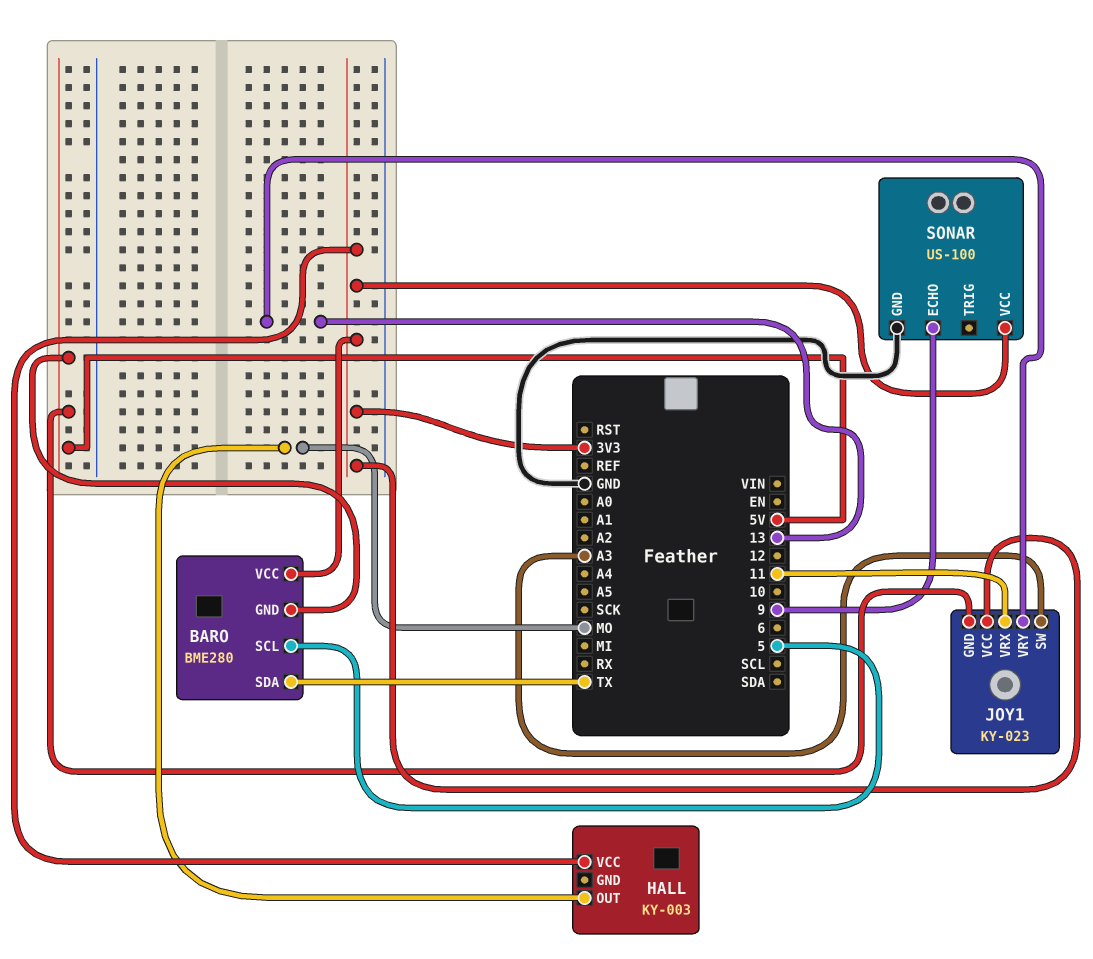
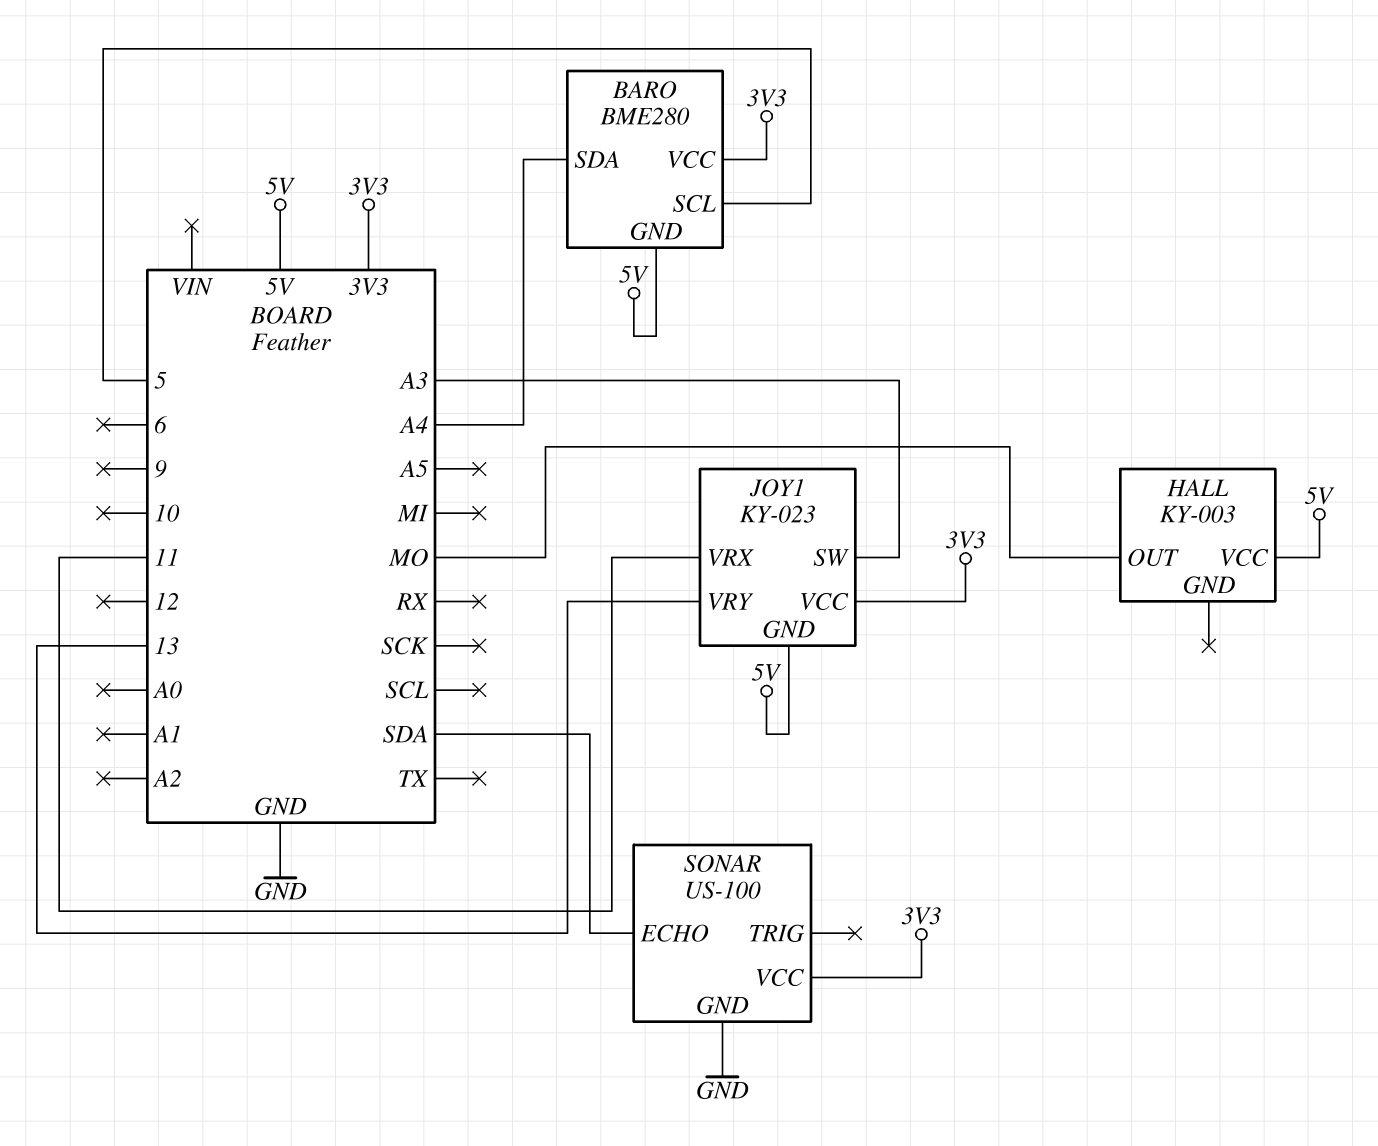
BARO pin SDA: TX -> A4
HALL pin VCC: 3V3 -> 5V
SONAR pin ECHO: 9 -> SDA

